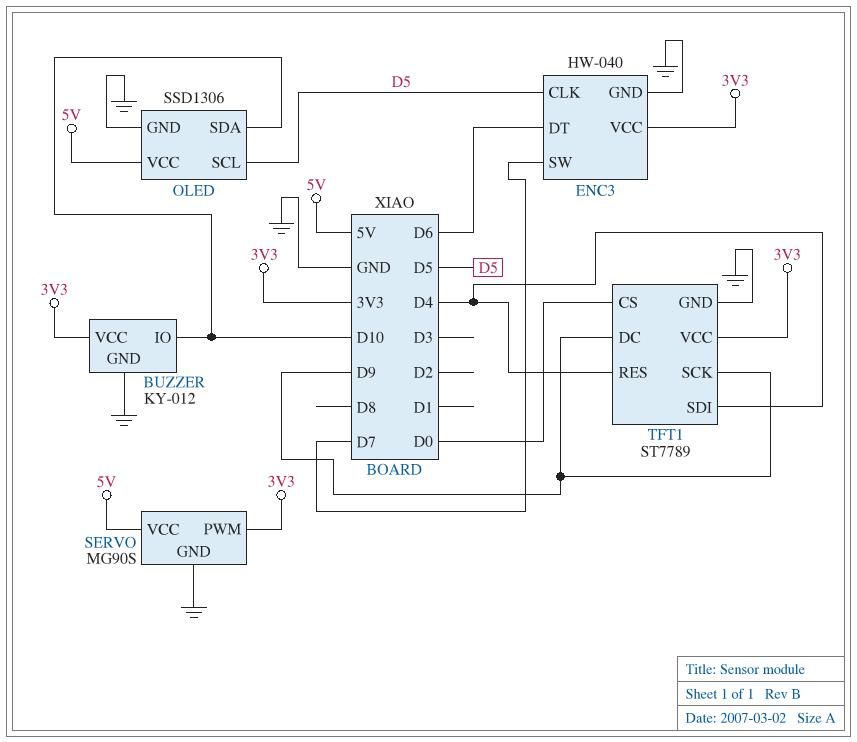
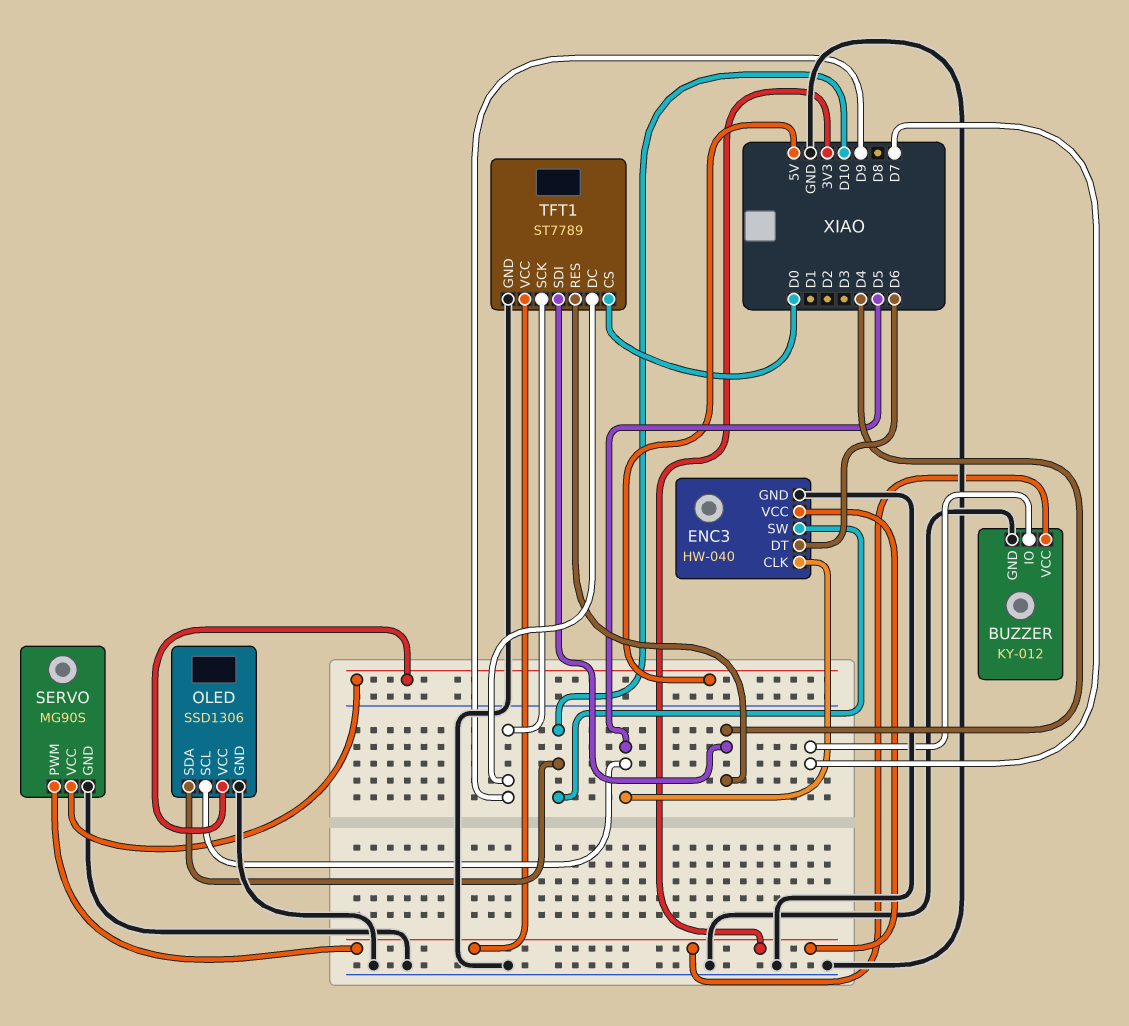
BUZZER pin IO: D10 -> D7
ENC3 pin SW: D7 -> D10

